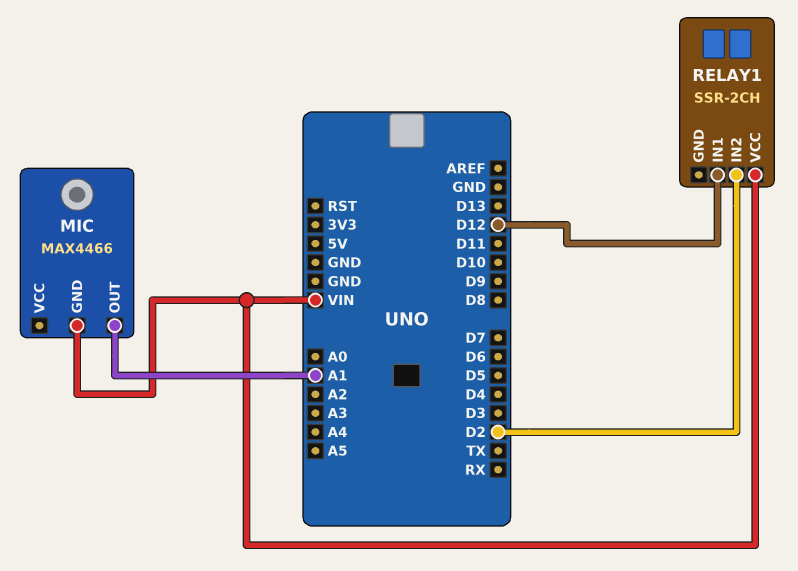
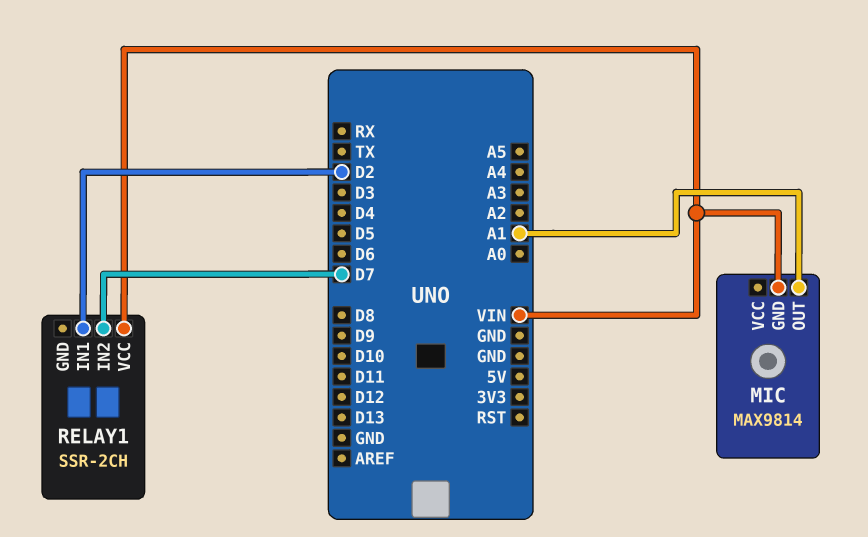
MIC: MAX4466 -> MAX9814
RELAY1 pin IN1: D12 -> D2
RELAY1 pin IN2: D2 -> D7

